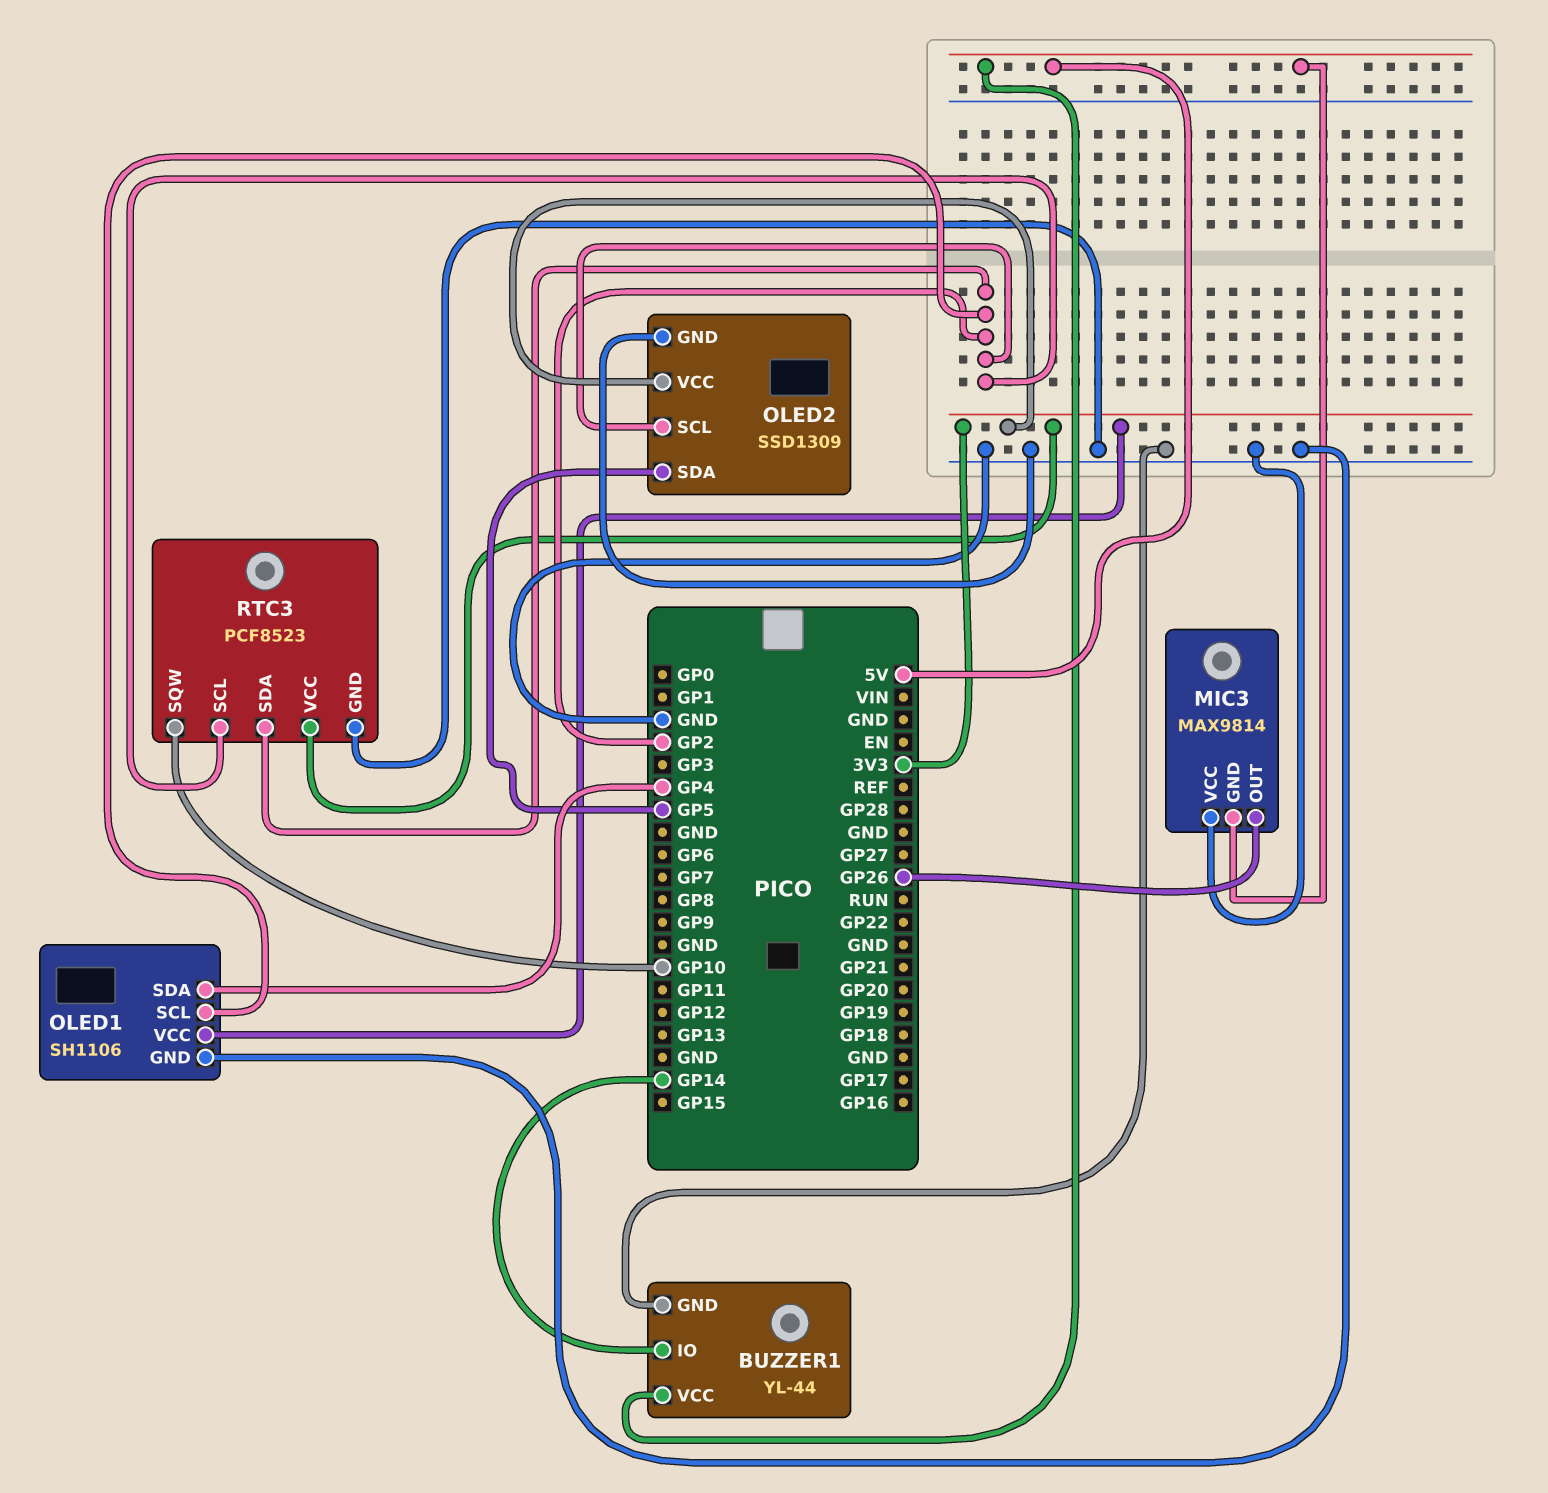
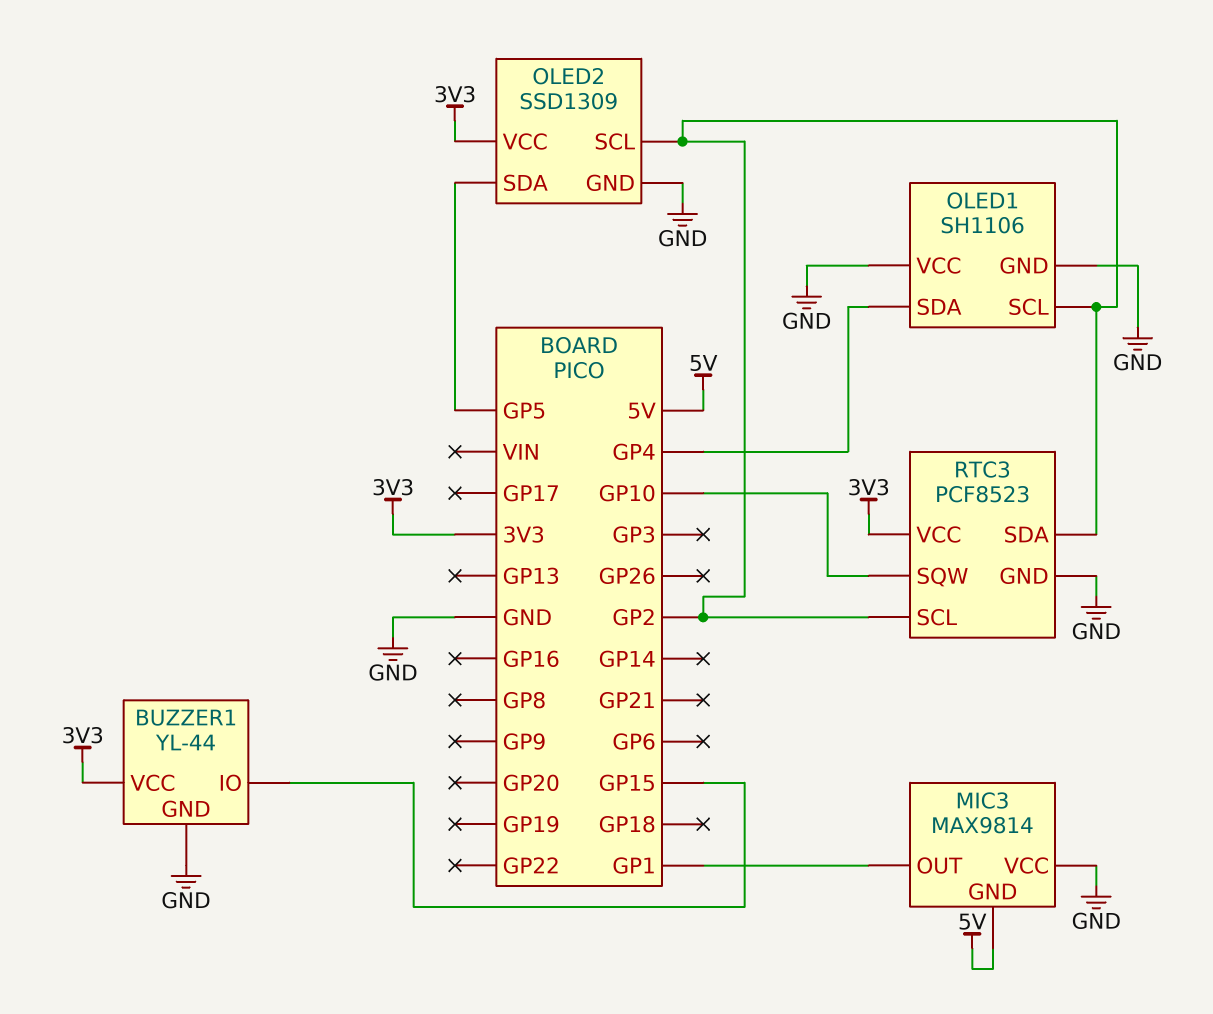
BUZZER1 pin IO: GP14 -> GP15
BUZZER1 pin VCC: 5V -> 3V3
MIC3 pin OUT: GP26 -> GP1
OLED1 pin VCC: 3V3 -> GND

